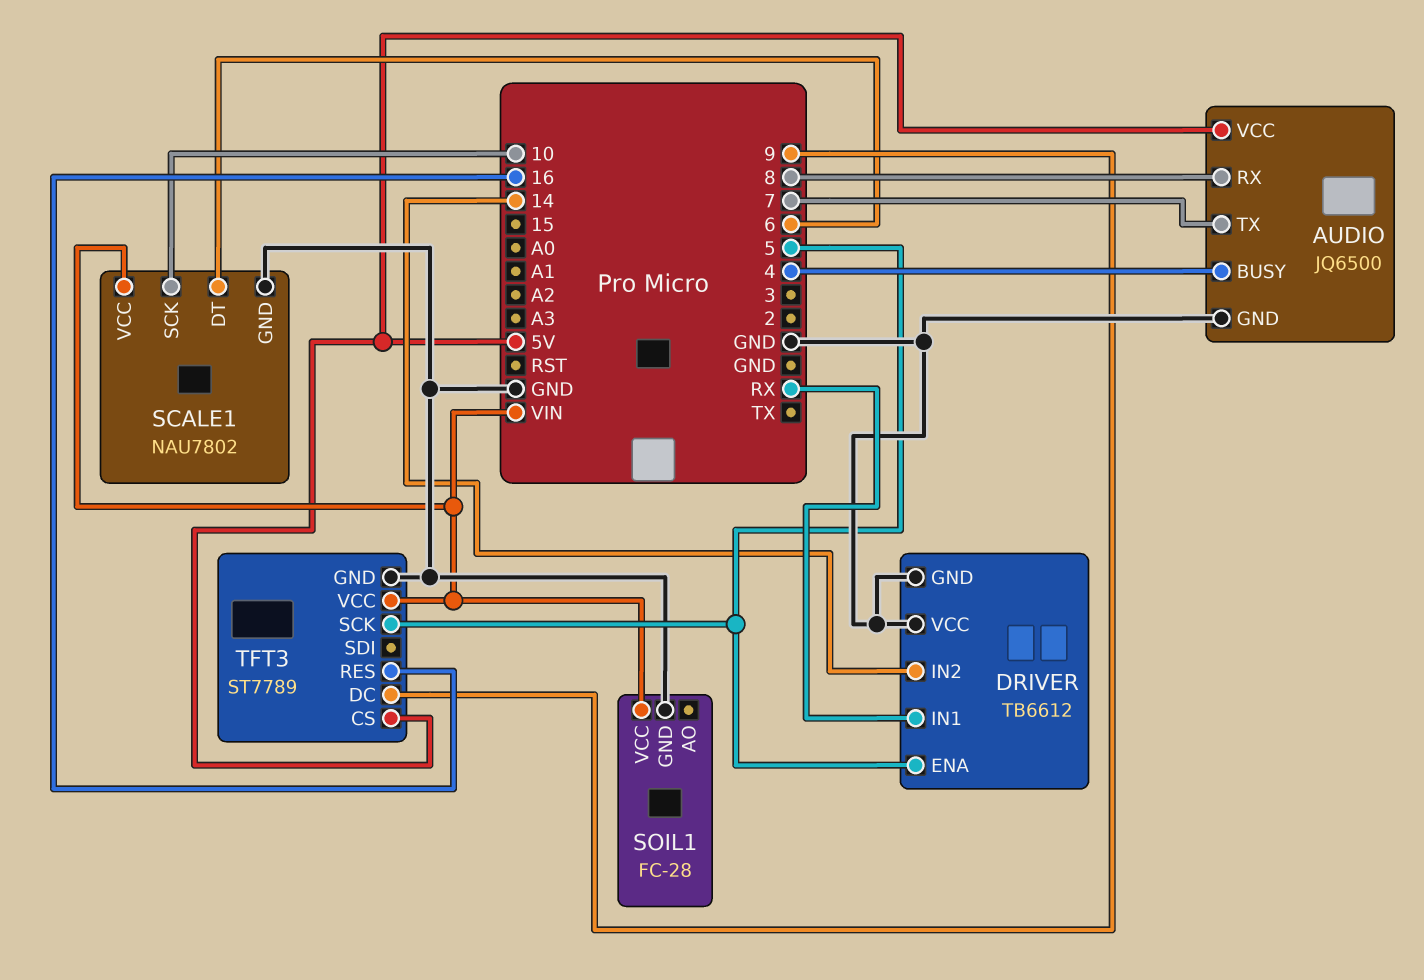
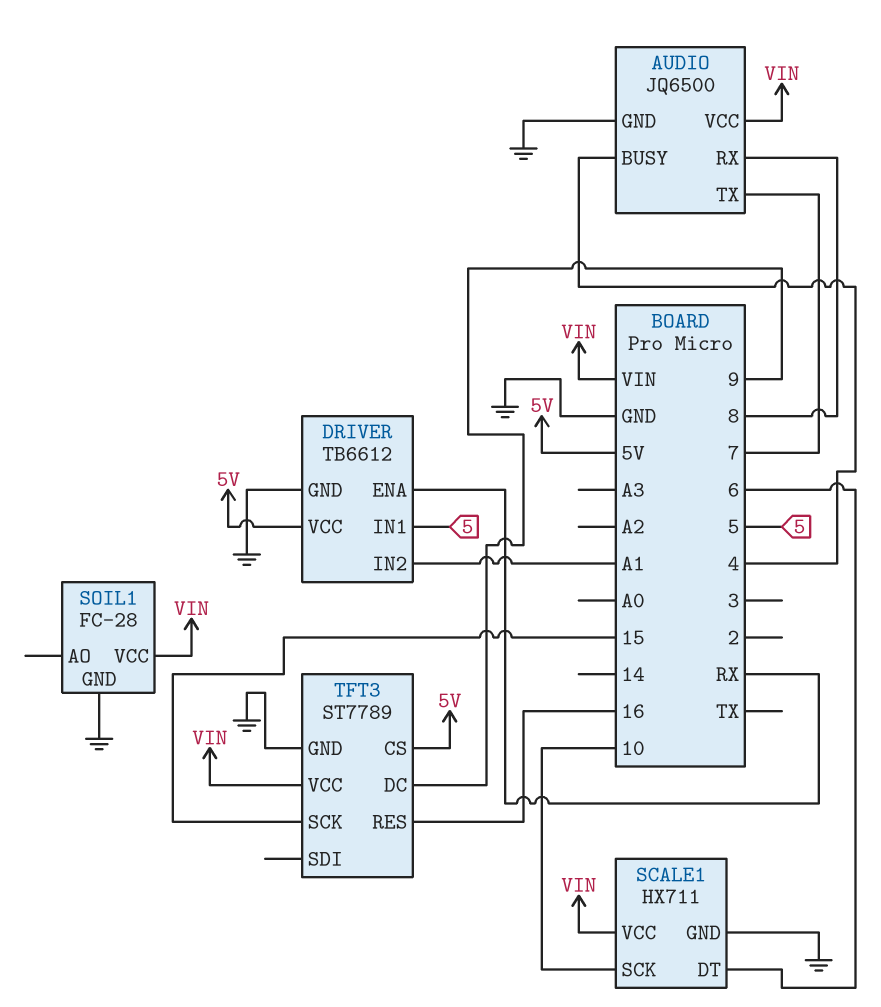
AUDIO pin VCC: 5V -> VIN
DRIVER pin ENA: 5 -> RX
DRIVER pin IN1: RX -> 5
DRIVER pin IN2: 14 -> A1
DRIVER pin VCC: GND -> 5V
SCALE1: NAU7802 -> HX711
TFT3 pin SCK: 5 -> 15

